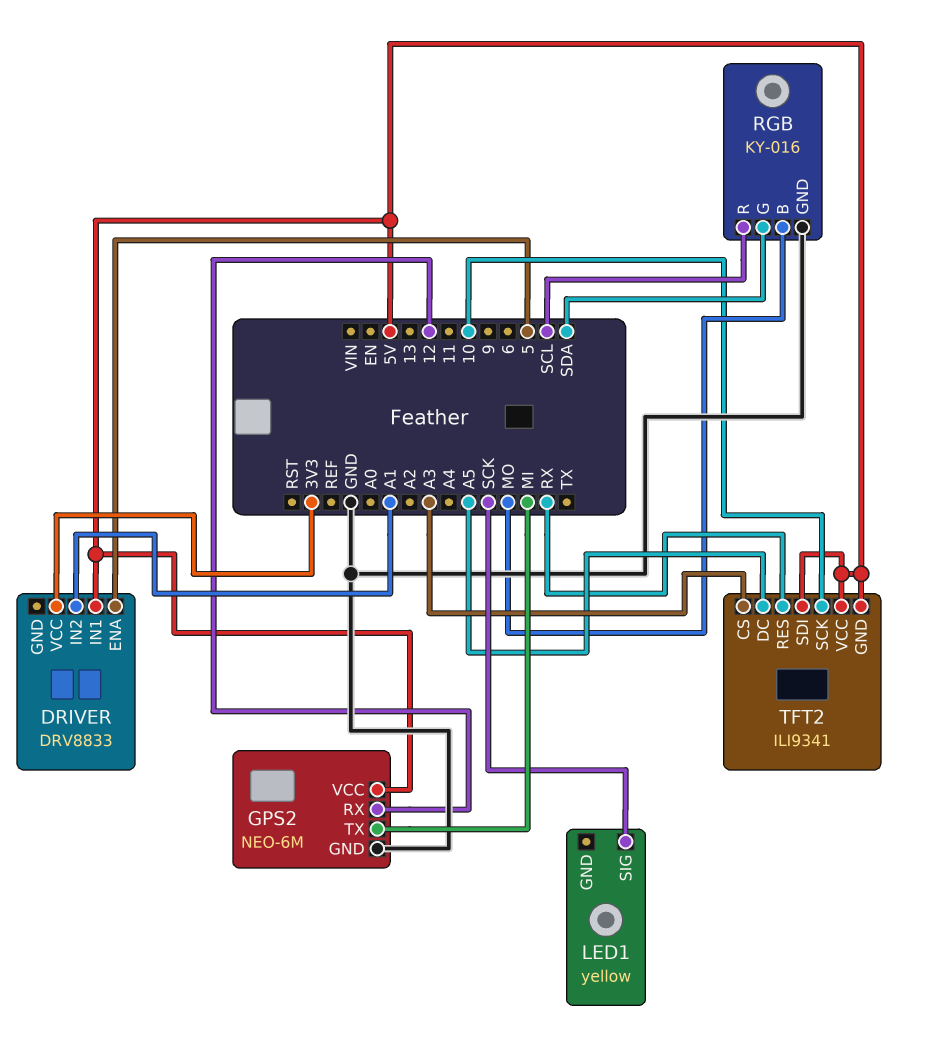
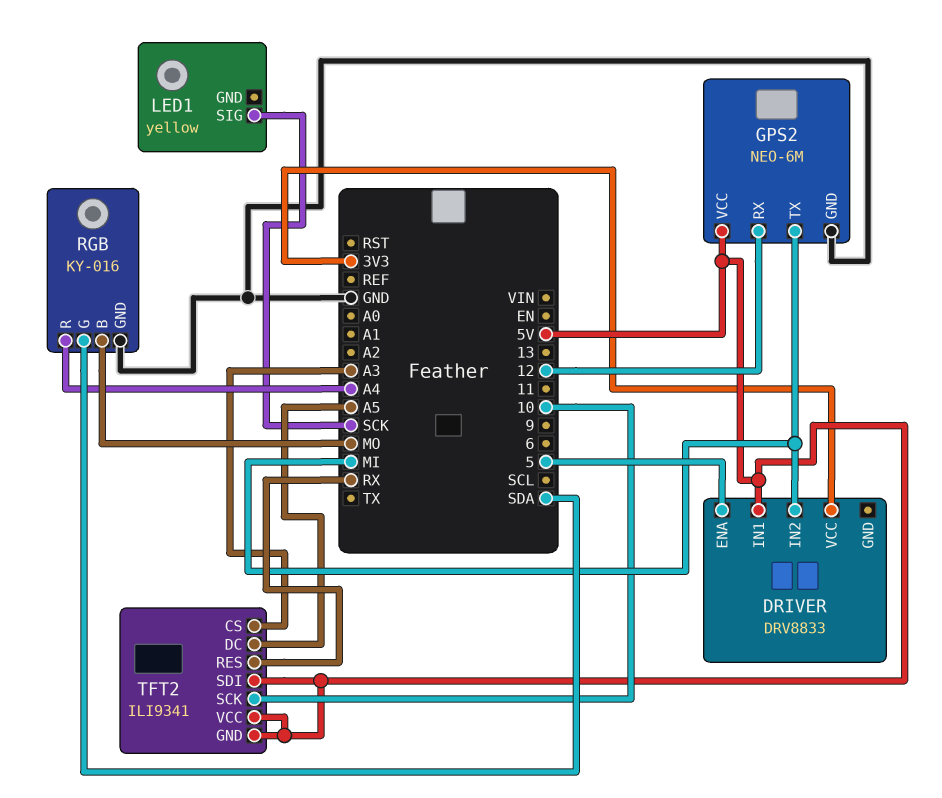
DRIVER pin IN2: A1 -> MI
RGB pin R: SCL -> A4

